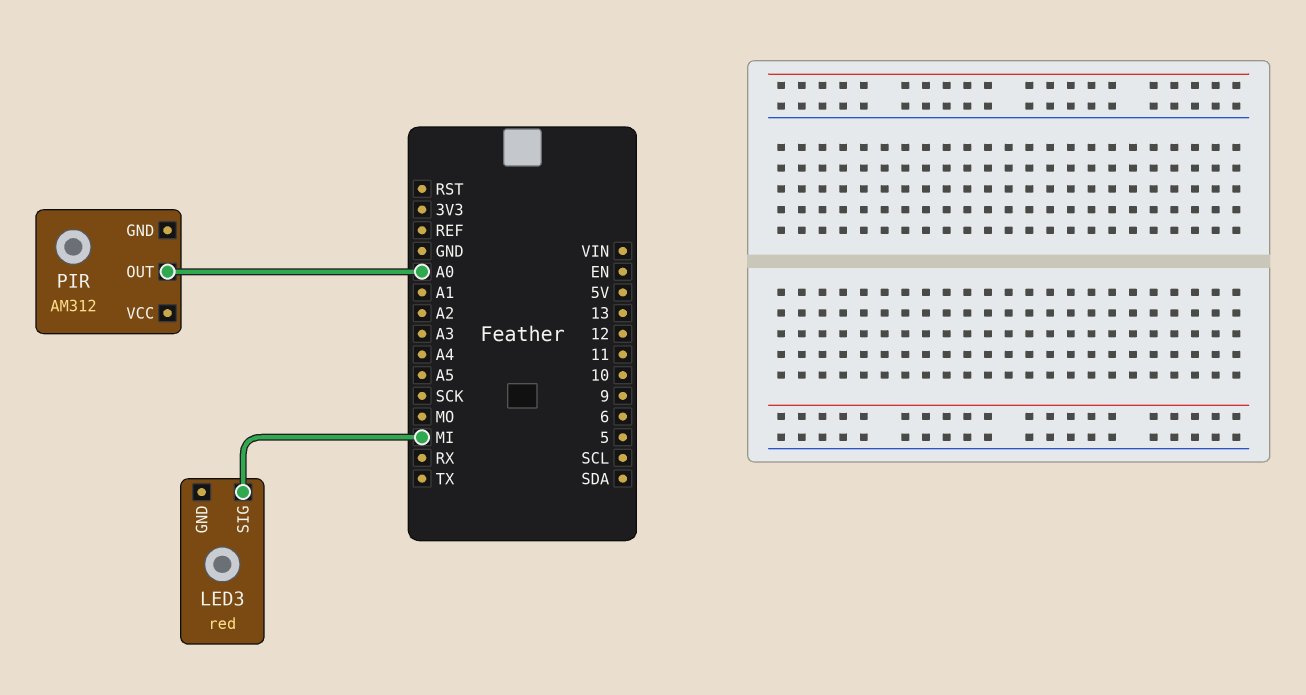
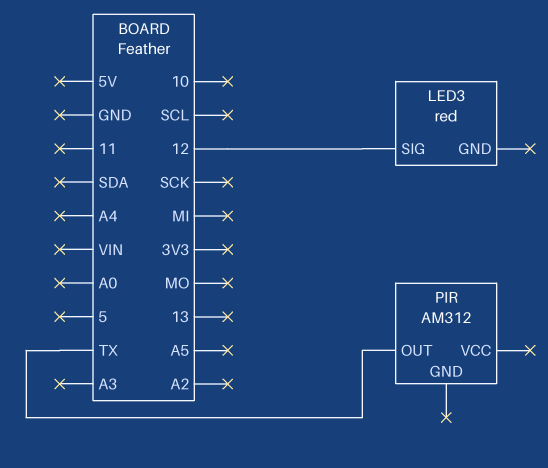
LED3 pin SIG: MI -> 12
PIR pin OUT: A0 -> TX

